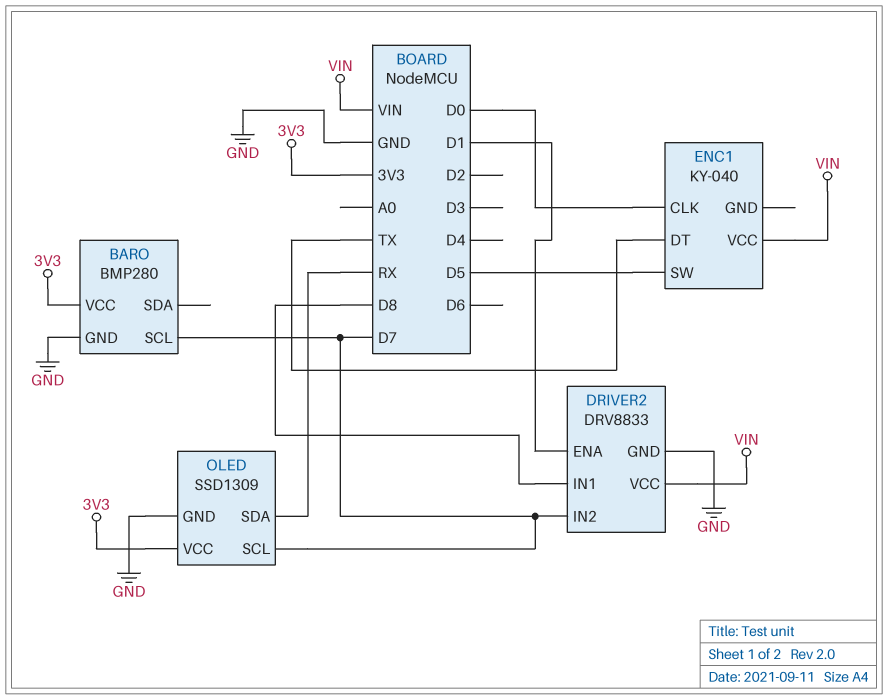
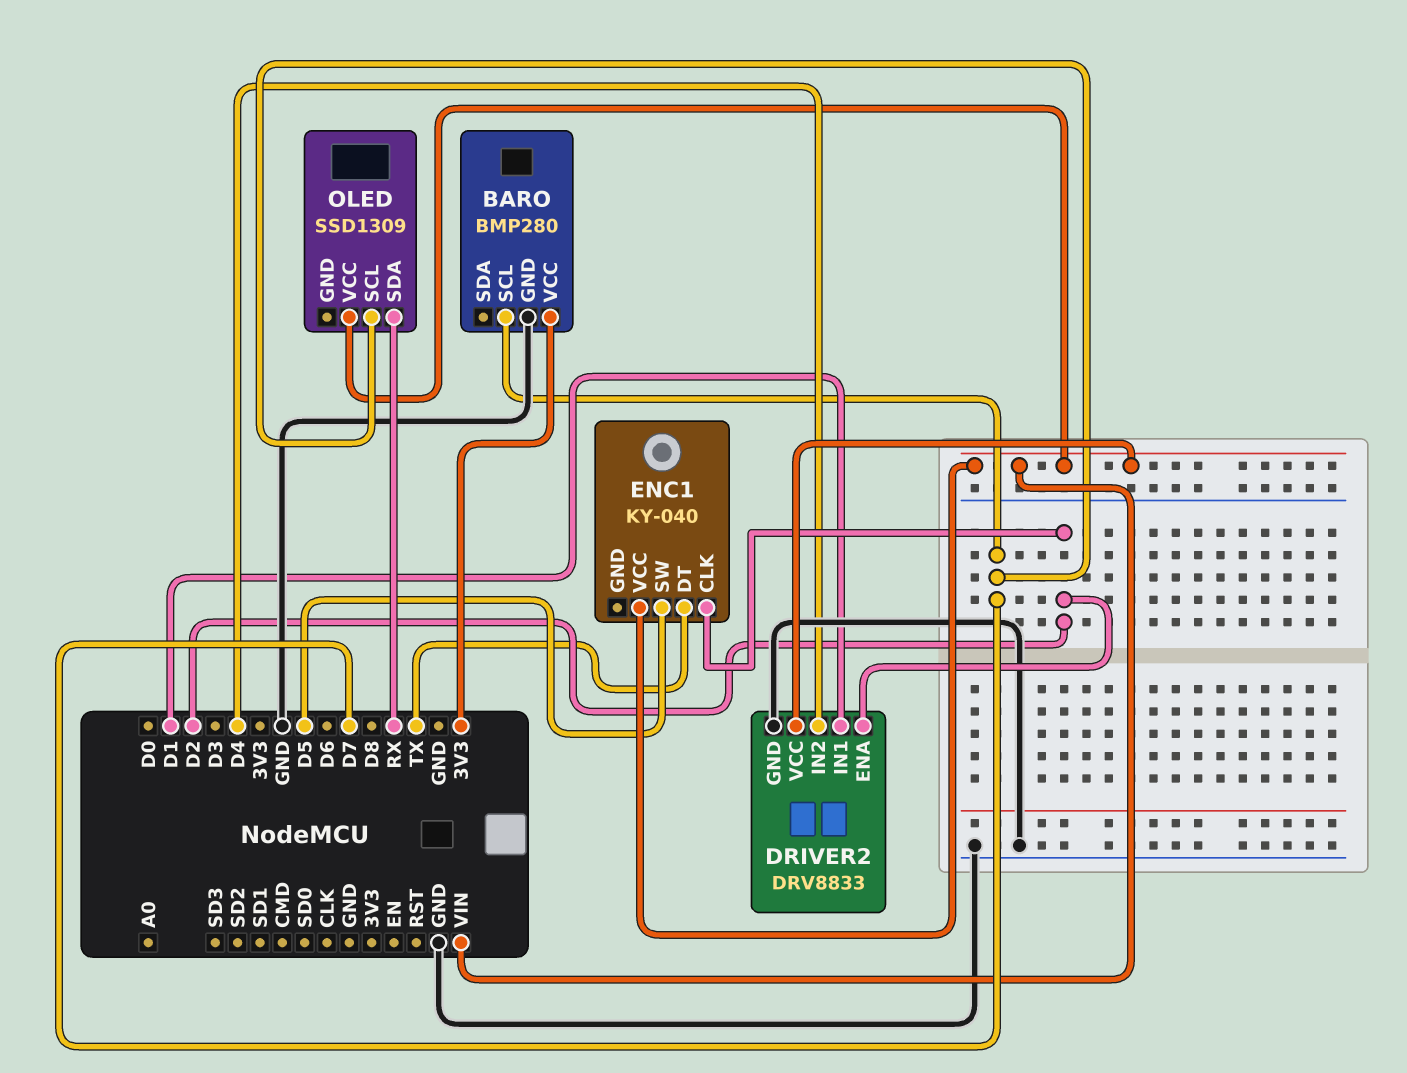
DRIVER2 pin ENA: D1 -> D2
DRIVER2 pin IN1: D8 -> D1
DRIVER2 pin IN2: D7 -> D4
ENC1 pin CLK: D0 -> D2
OLED pin GND: GND -> none
OLED pin VCC: 3V3 -> VIN

